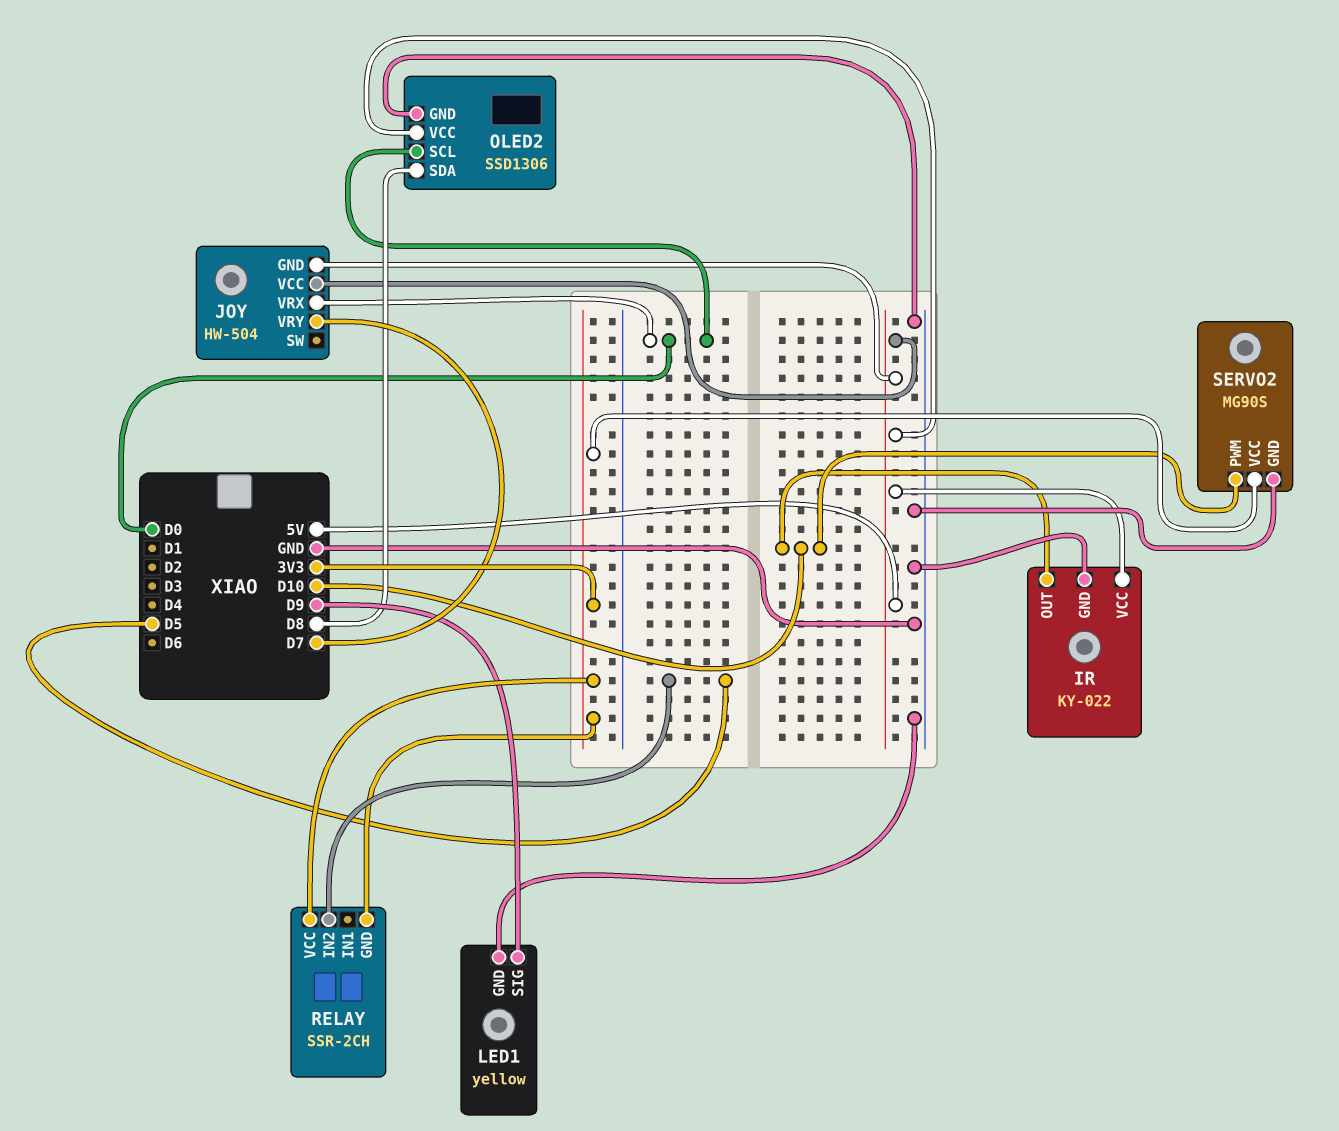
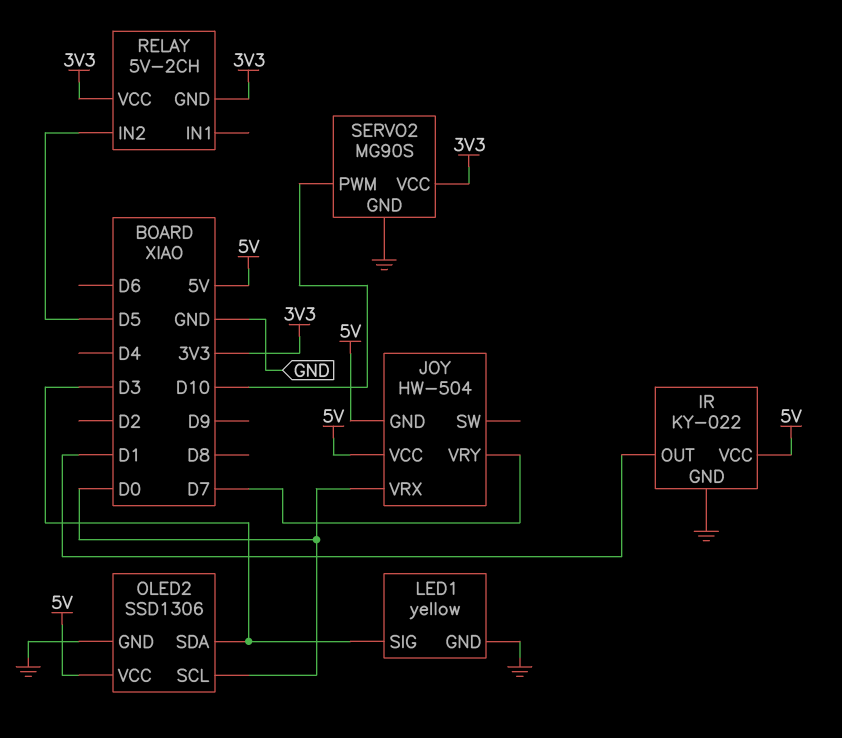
IR pin OUT: D10 -> D1
LED1 pin SIG: D9 -> D3
OLED2 pin SDA: D8 -> D3
RELAY: SSR-2CH -> 5V-2CH

